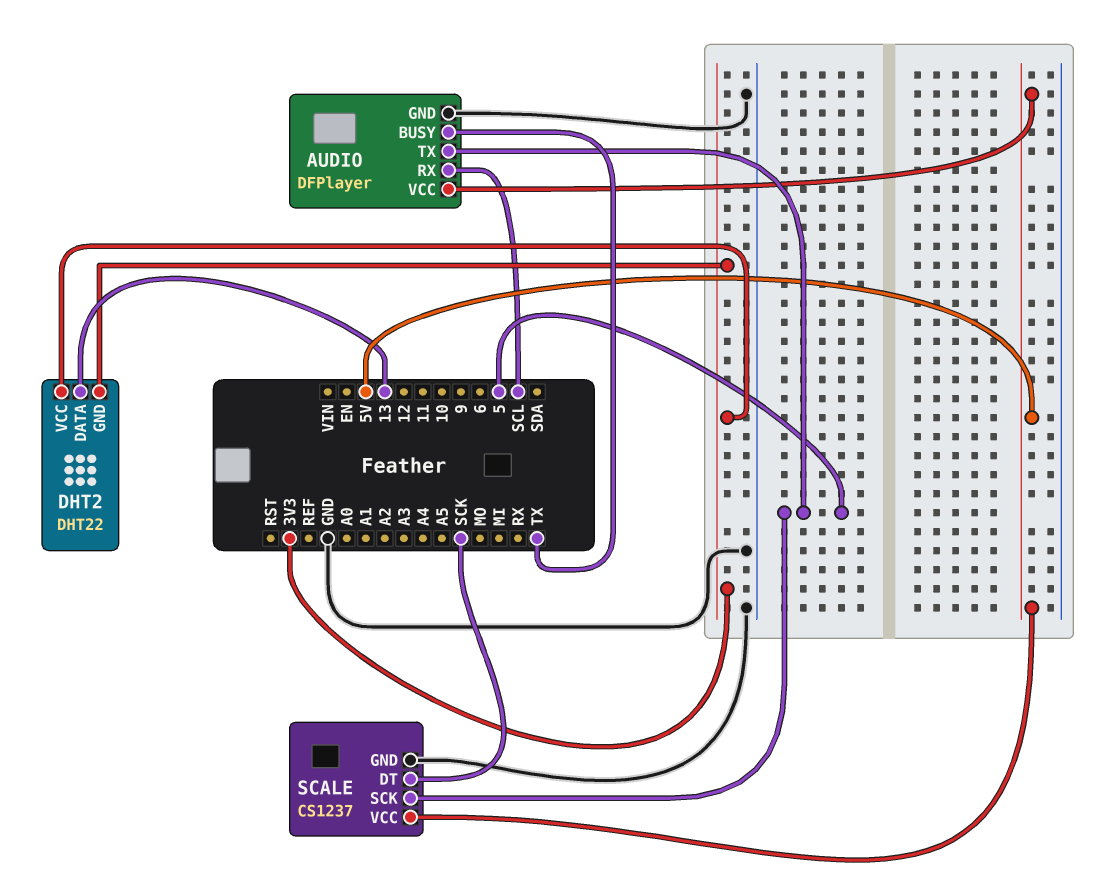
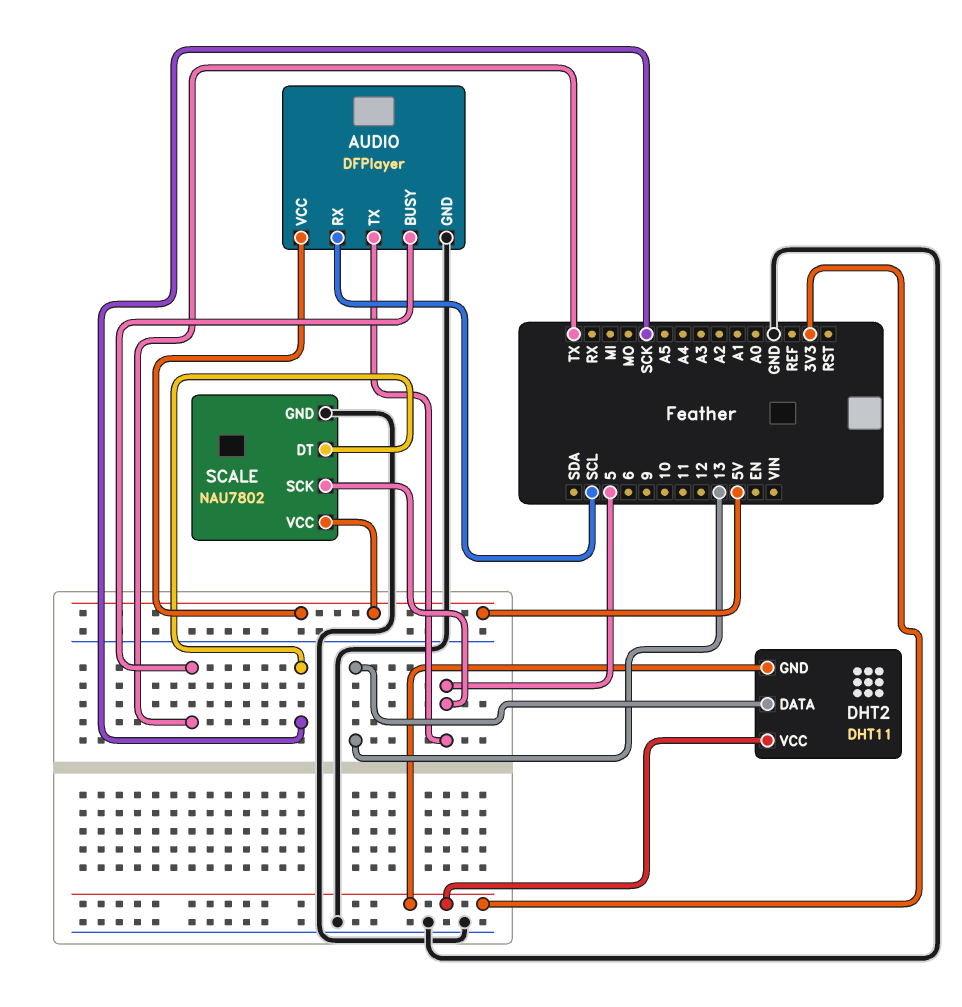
DHT2: DHT22 -> DHT11
SCALE: CS1237 -> NAU7802

